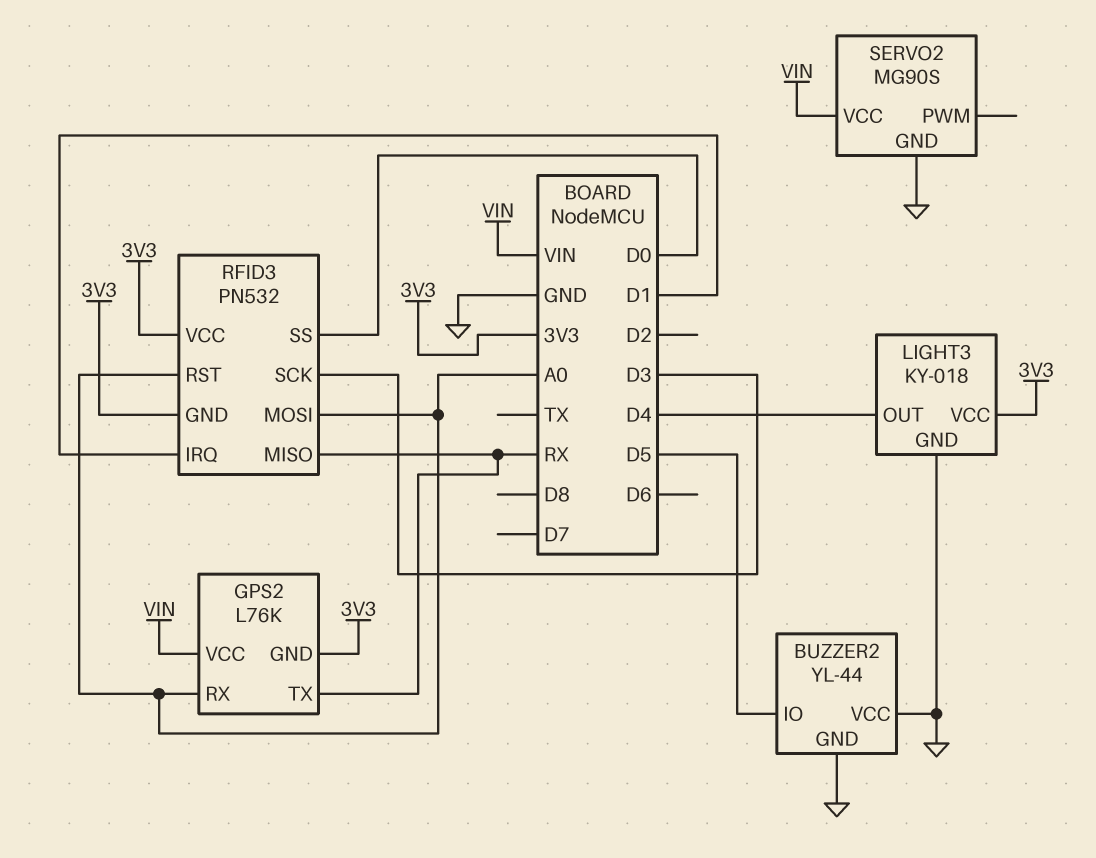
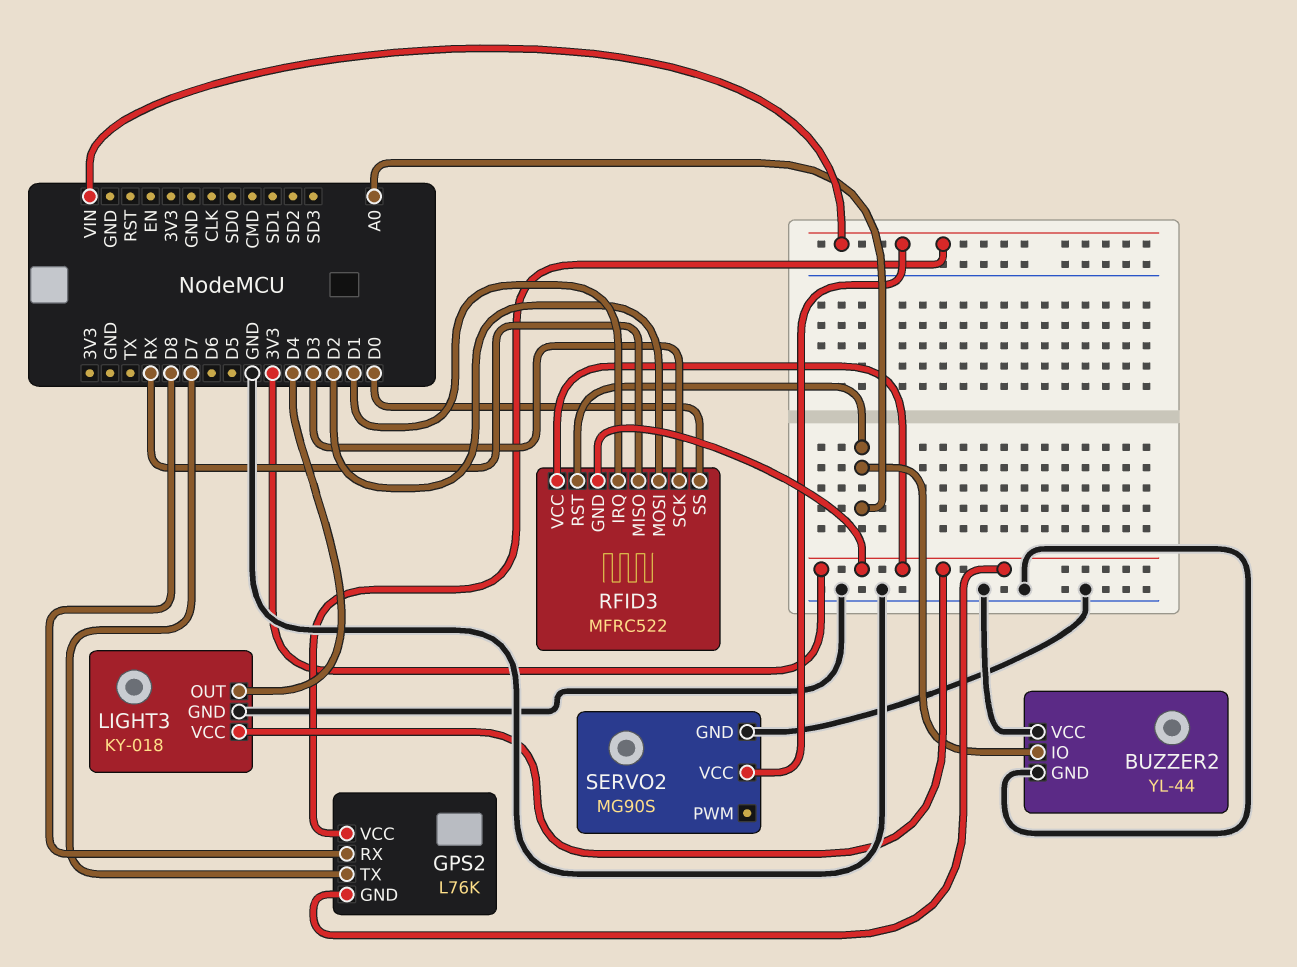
BUZZER2 pin IO: D5 -> A0
GPS2 pin RX: A0 -> D8
GPS2 pin TX: RX -> D7
RFID3: PN532 -> MFRC522
RFID3 pin MOSI: A0 -> D2

